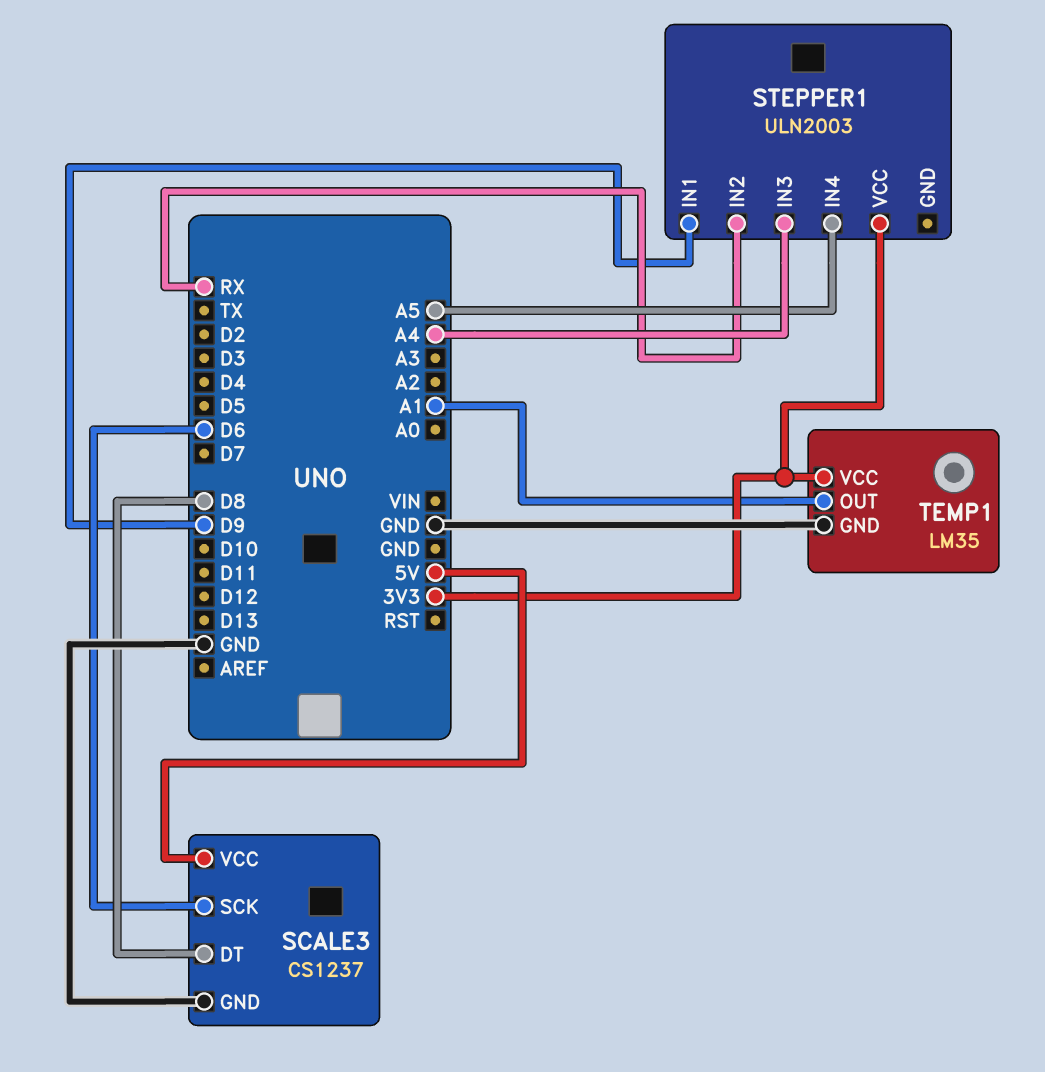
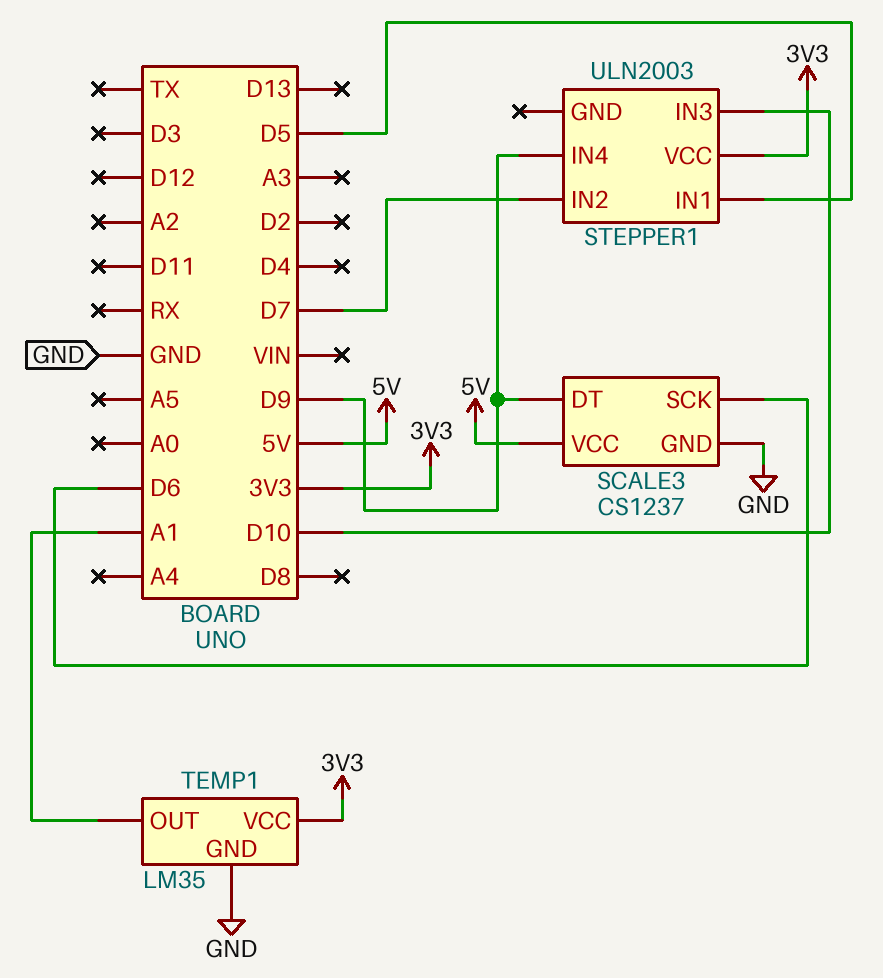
SCALE3 pin DT: D8 -> D9
STEPPER1 pin IN1: D9 -> D5
STEPPER1 pin IN2: RX -> D7
STEPPER1 pin IN3: A4 -> D10
STEPPER1 pin IN4: A5 -> D9

